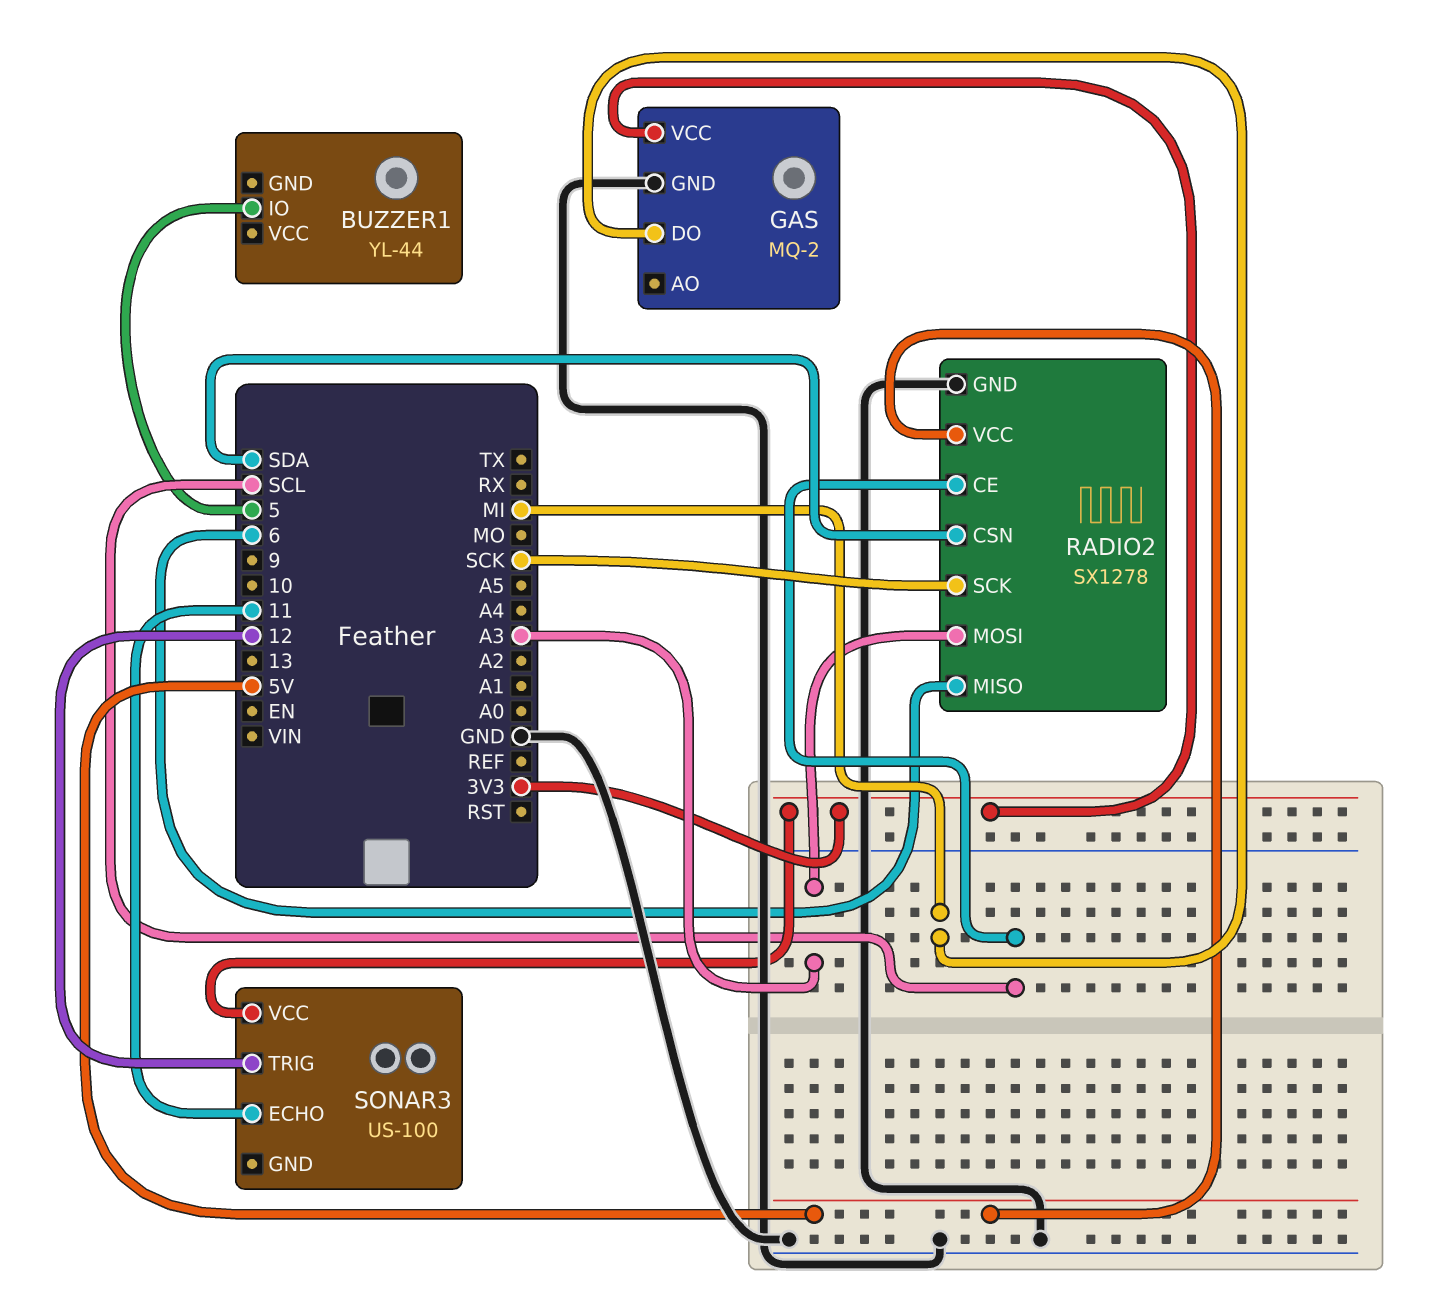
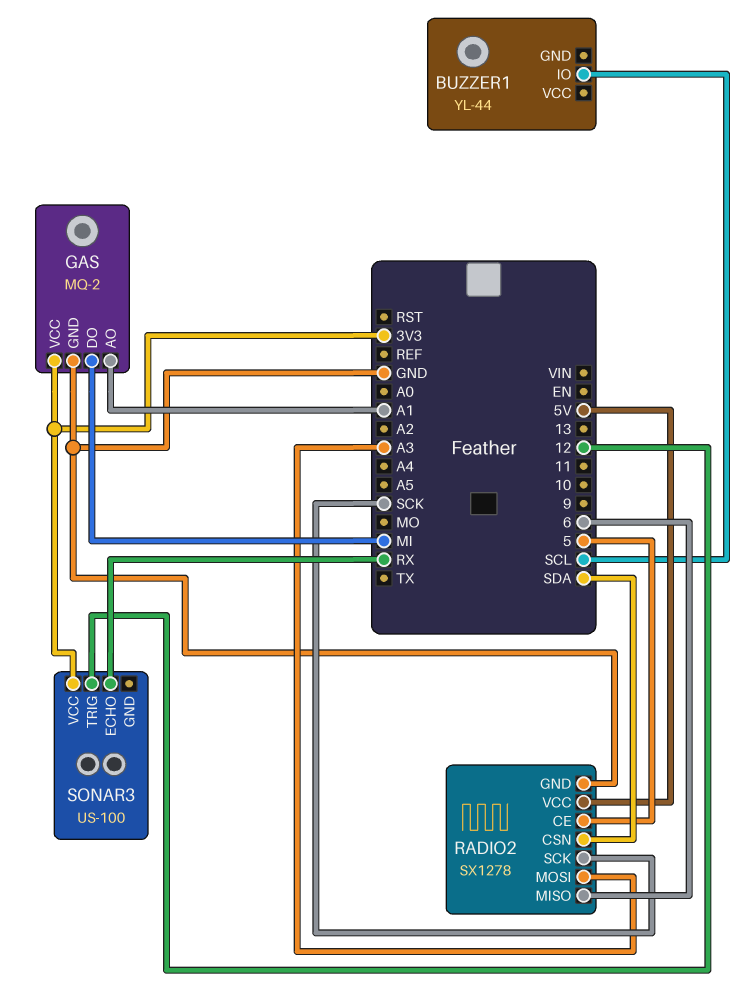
BUZZER1 pin IO: 5 -> SCL
GAS pin AO: none -> A1
RADIO2 pin CE: SCL -> 5
SONAR3 pin ECHO: 11 -> RX

